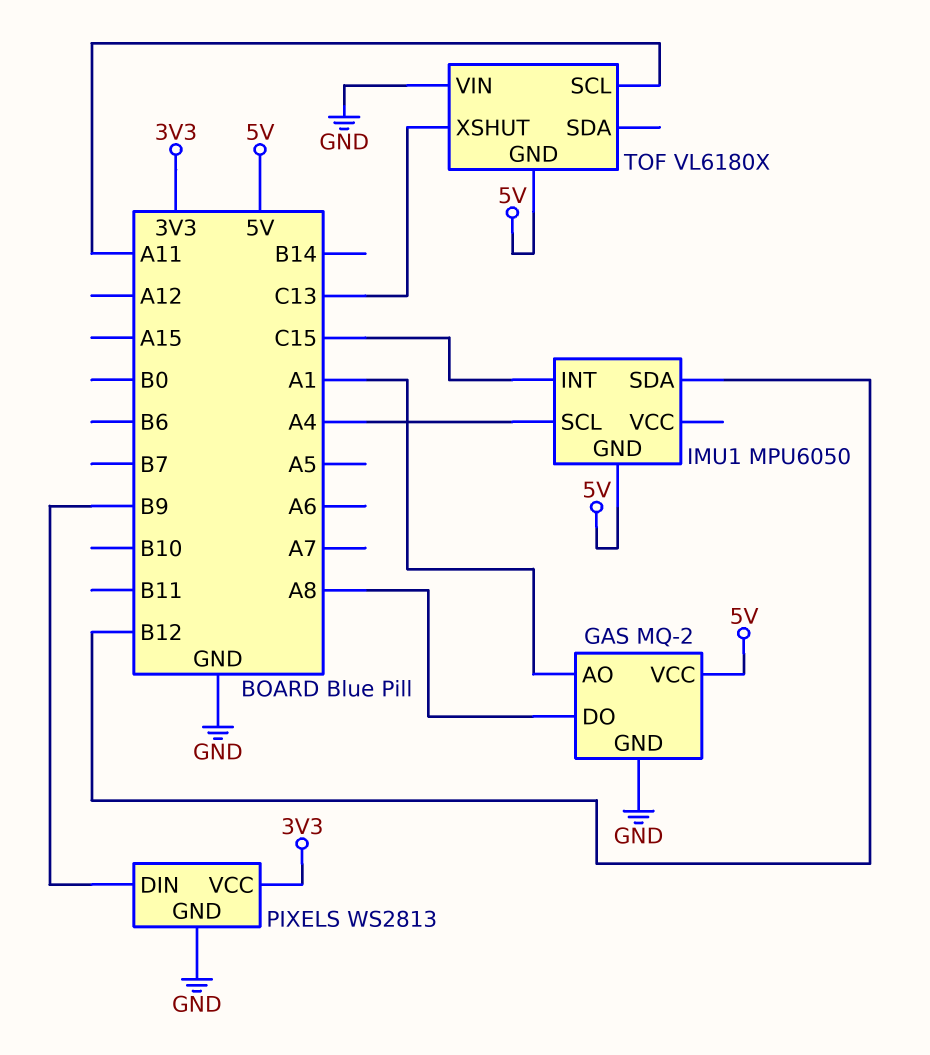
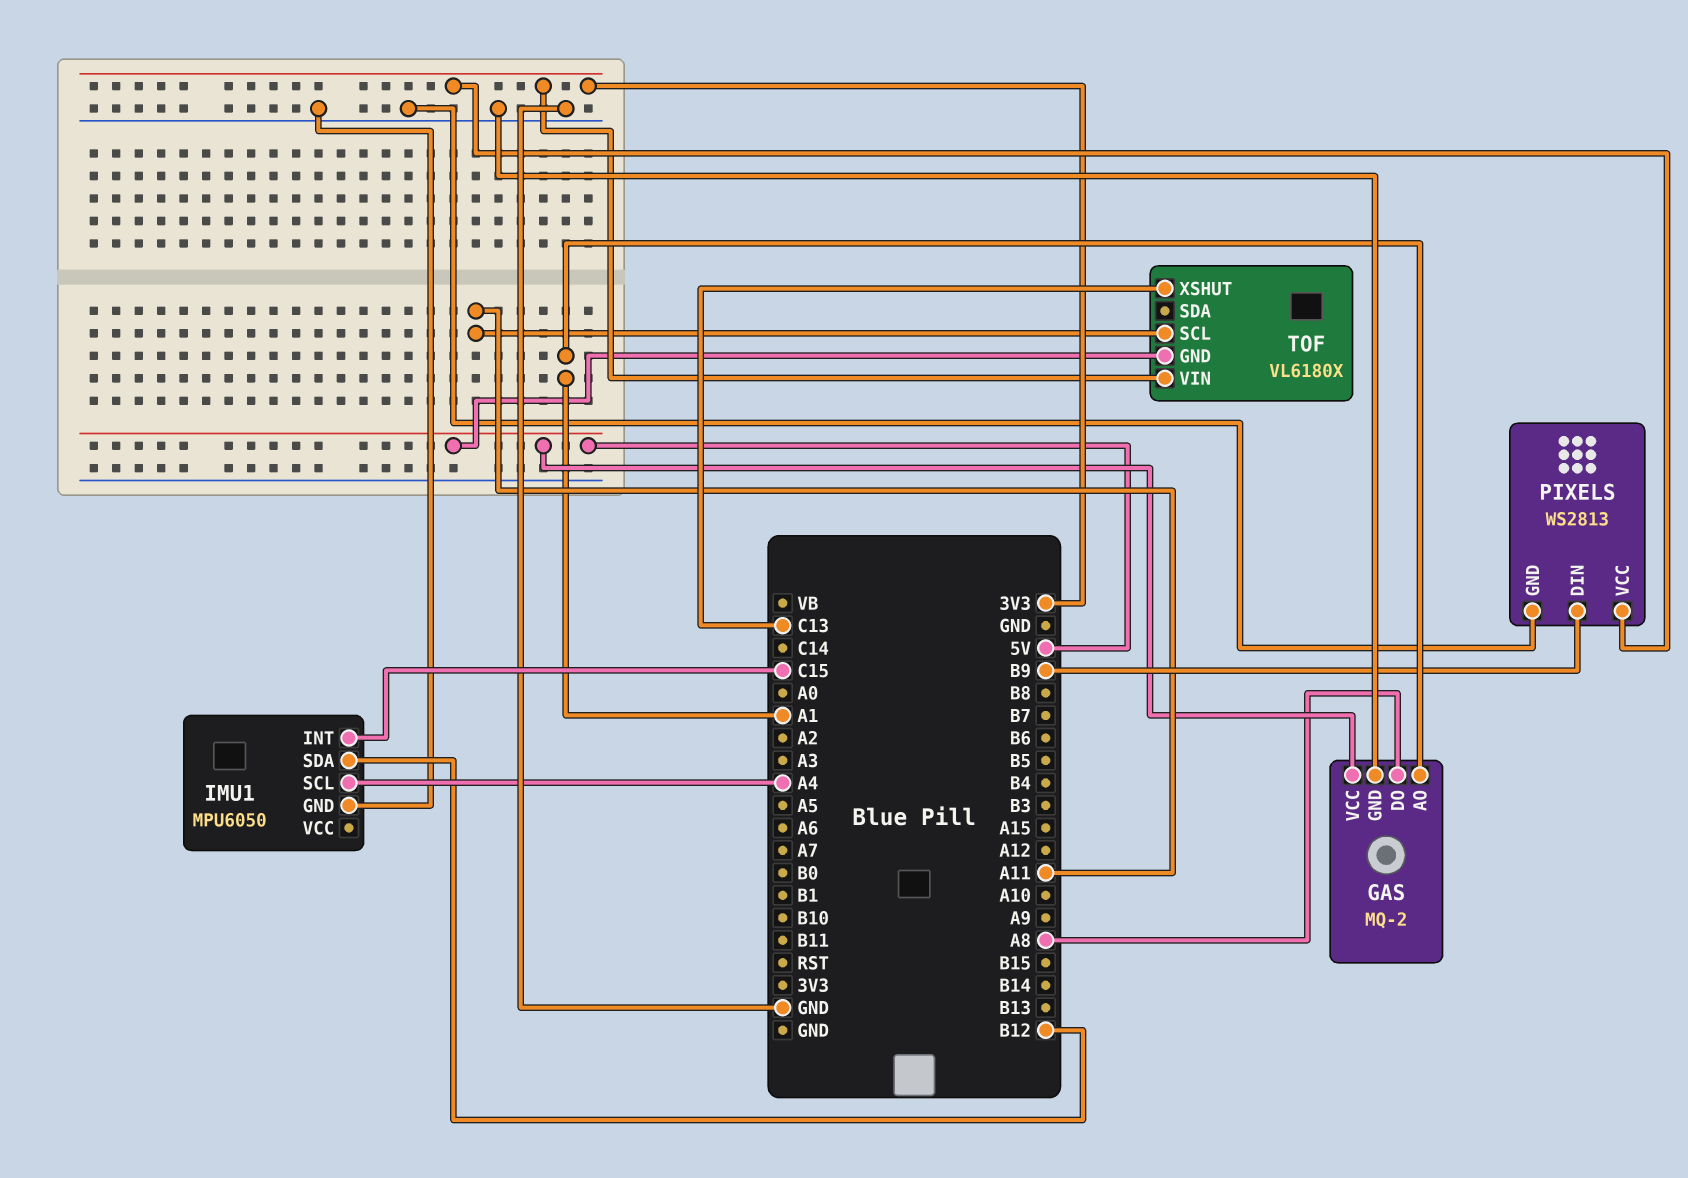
IMU1 pin GND: 5V -> GND
TOF pin VIN: GND -> 3V3

